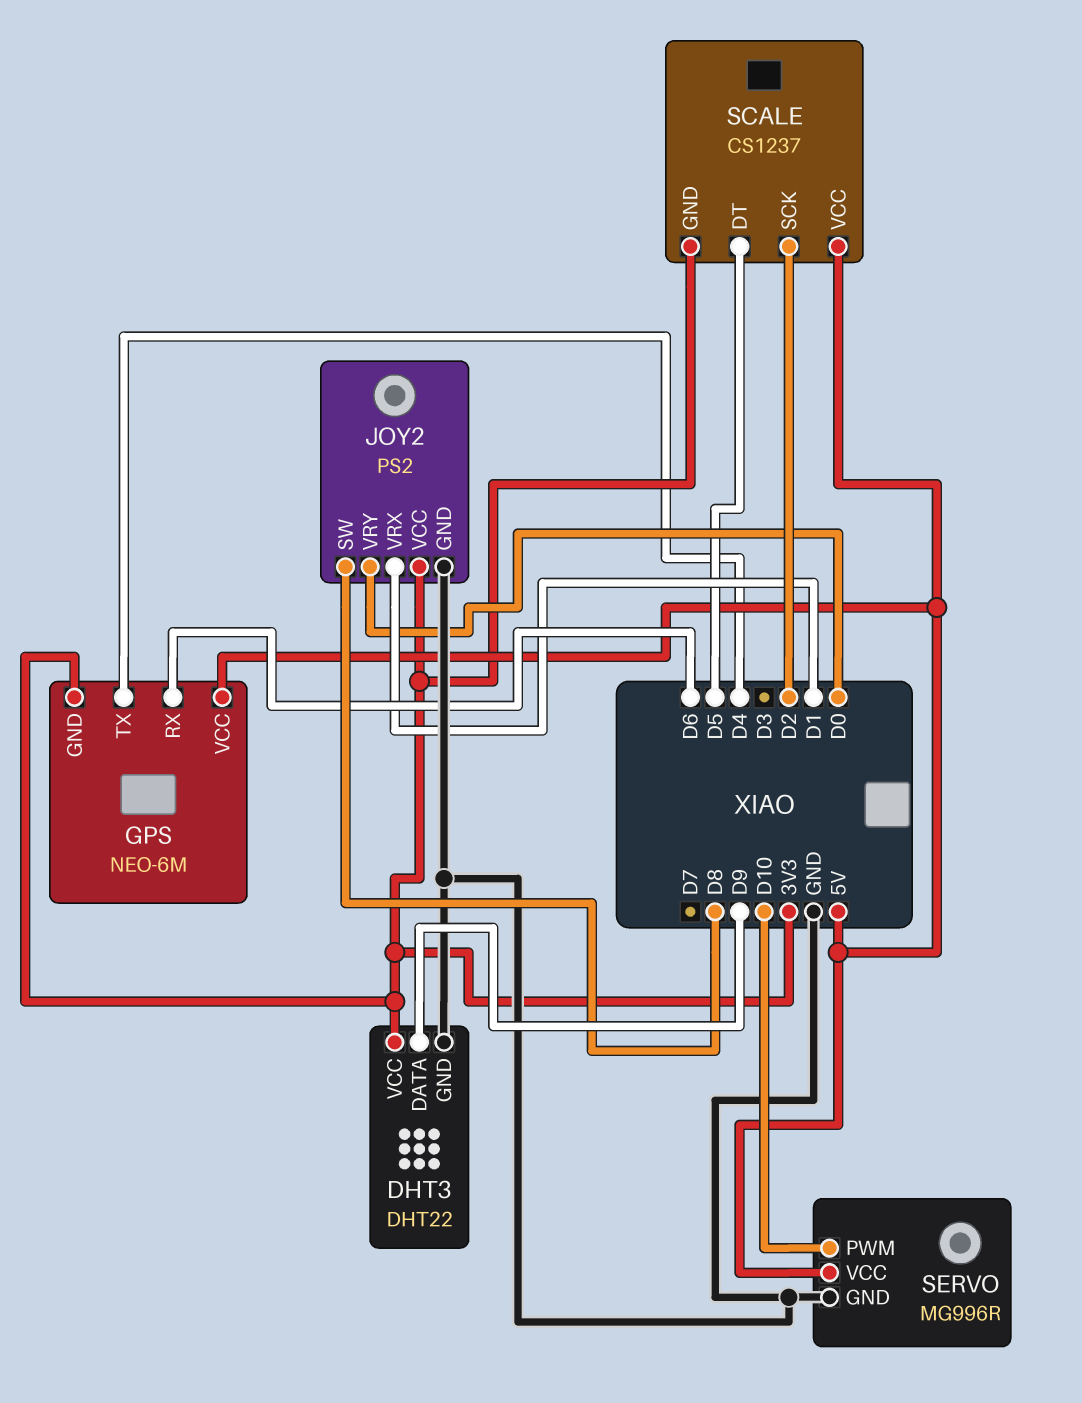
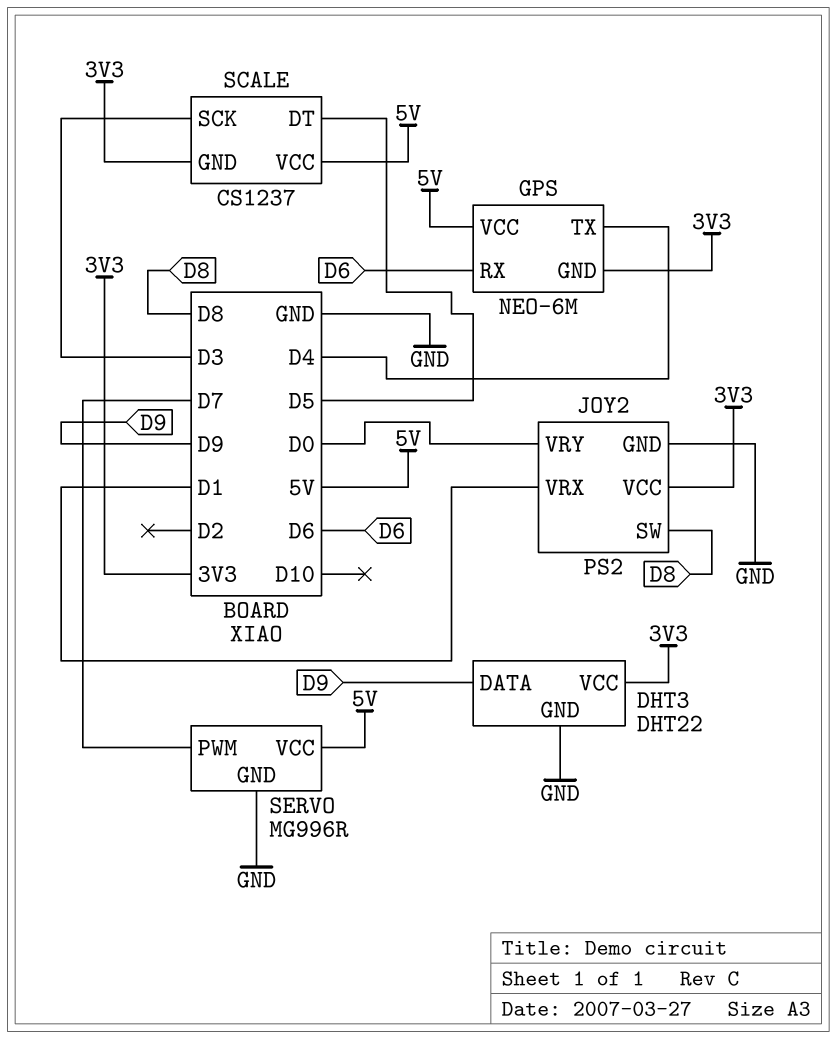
SCALE pin SCK: D2 -> D3
SERVO pin PWM: D10 -> D7

